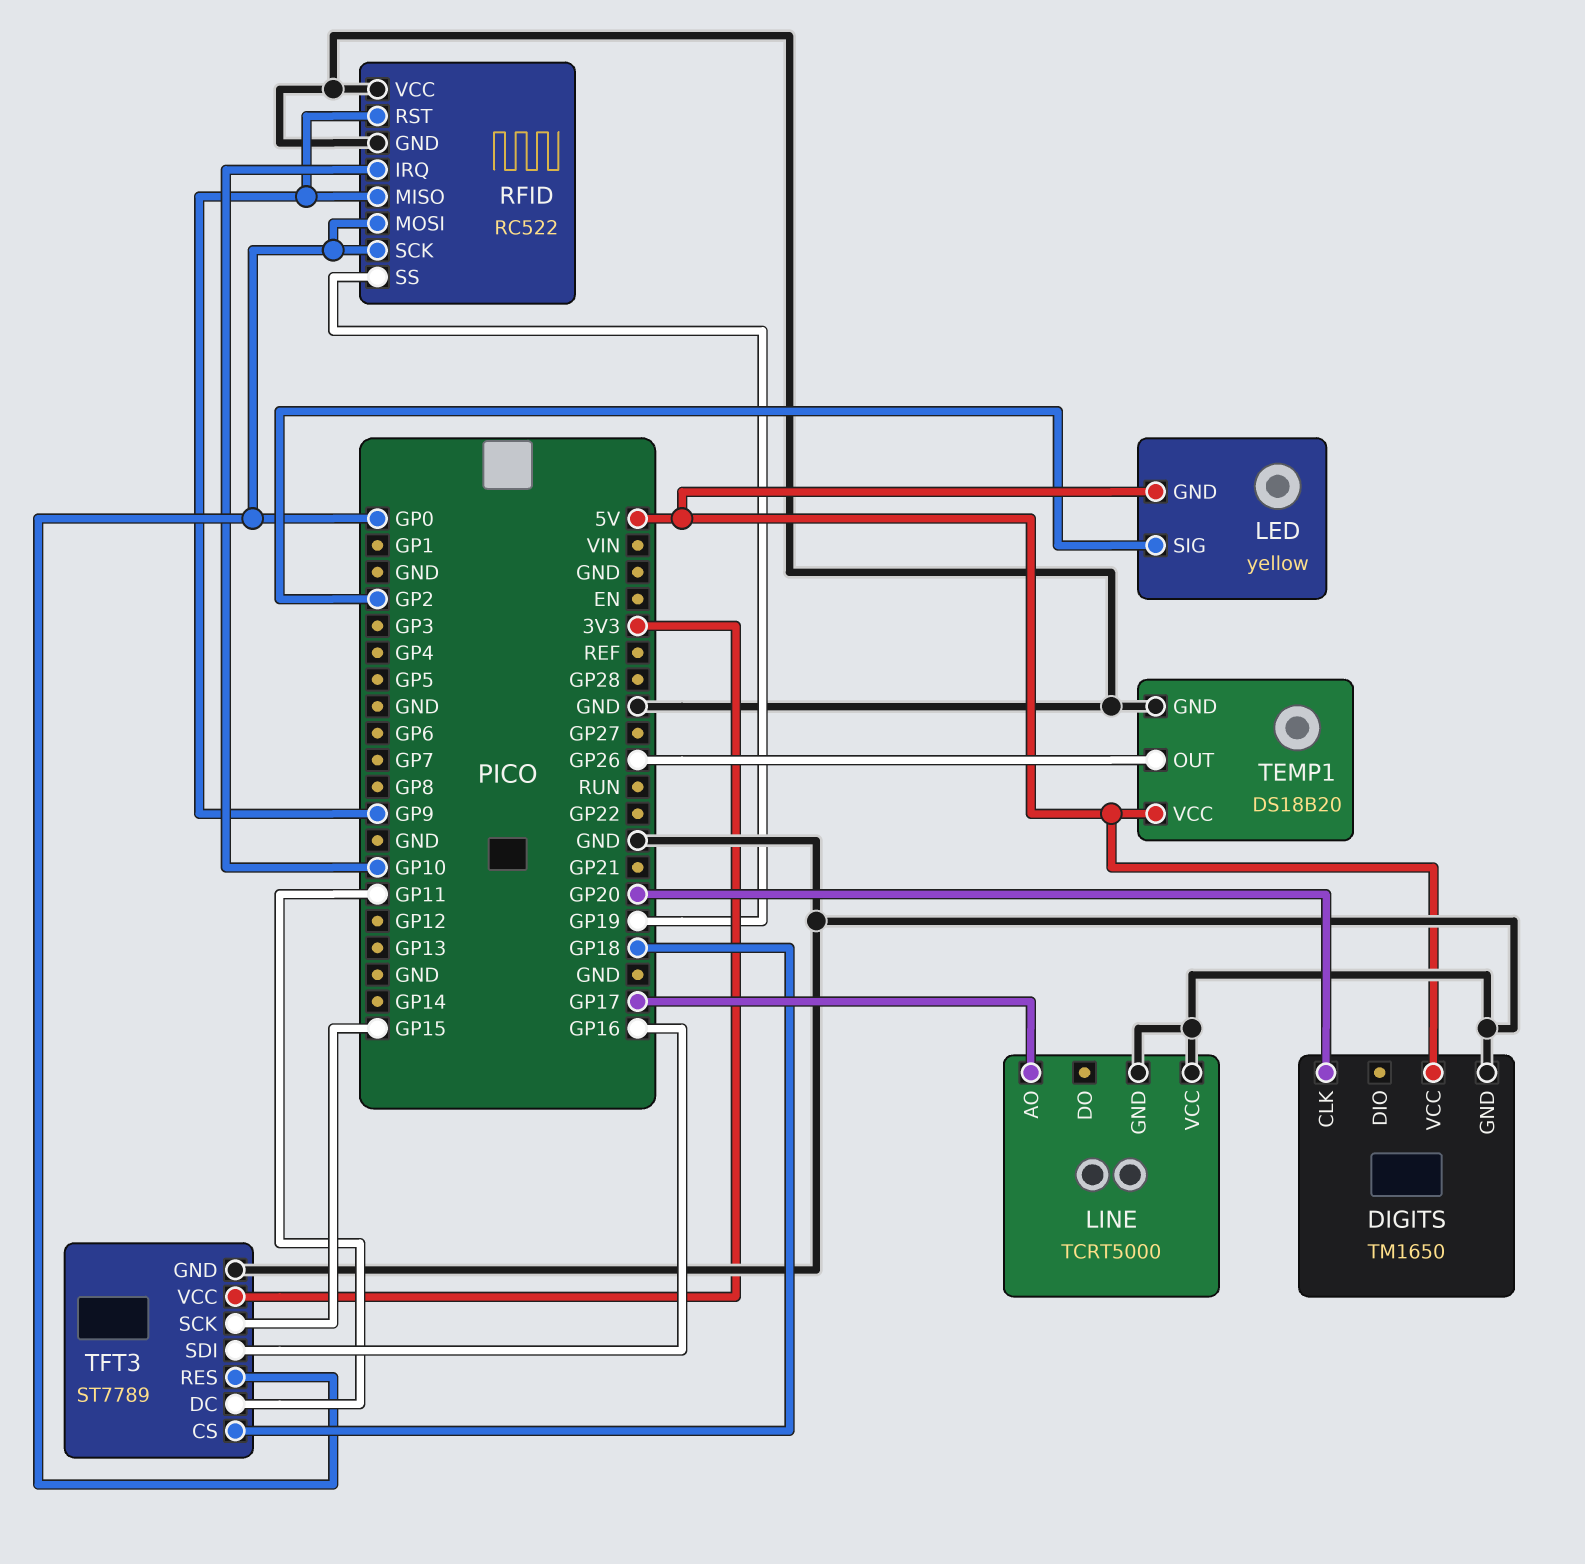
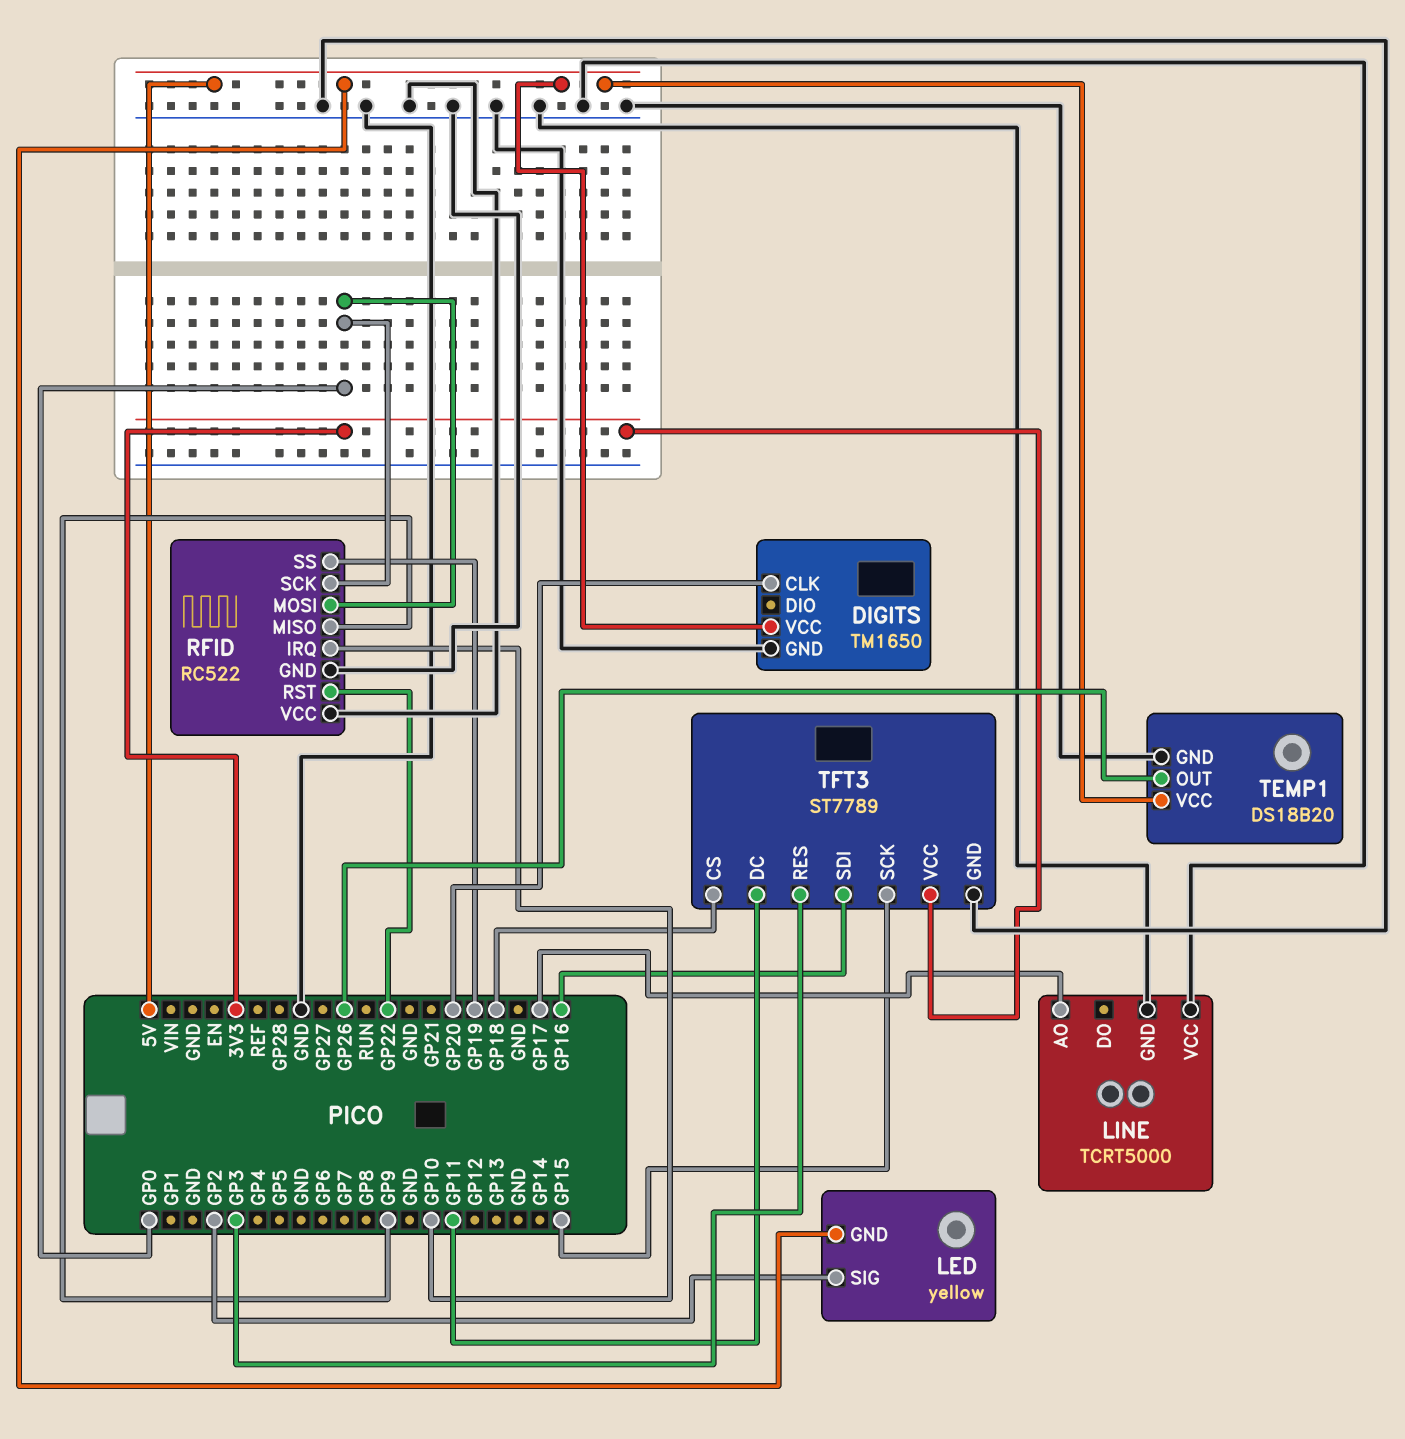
RFID pin RST: GP9 -> GP22
TFT3 pin RES: GP0 -> GP3

